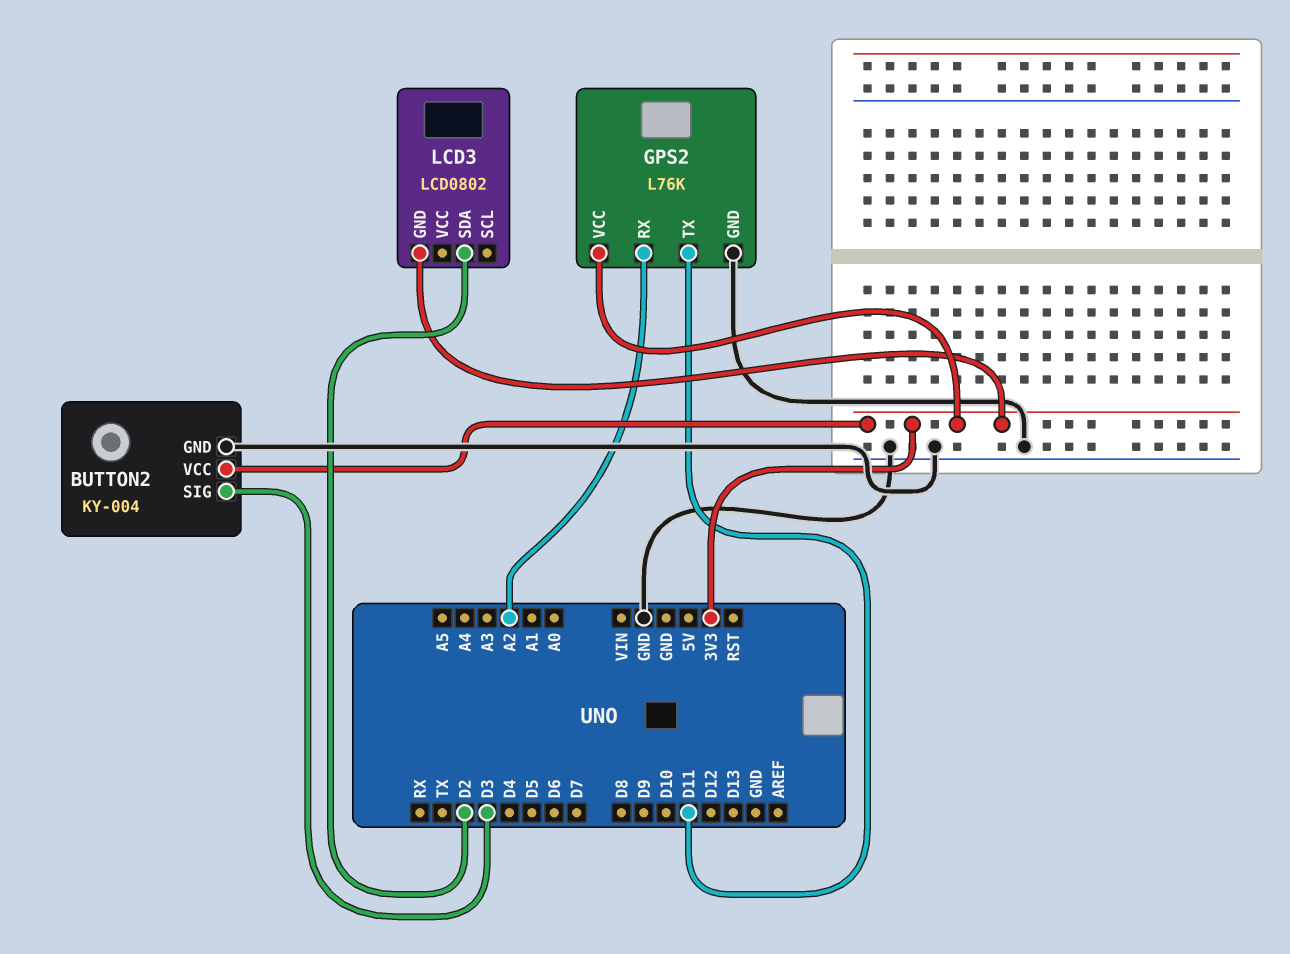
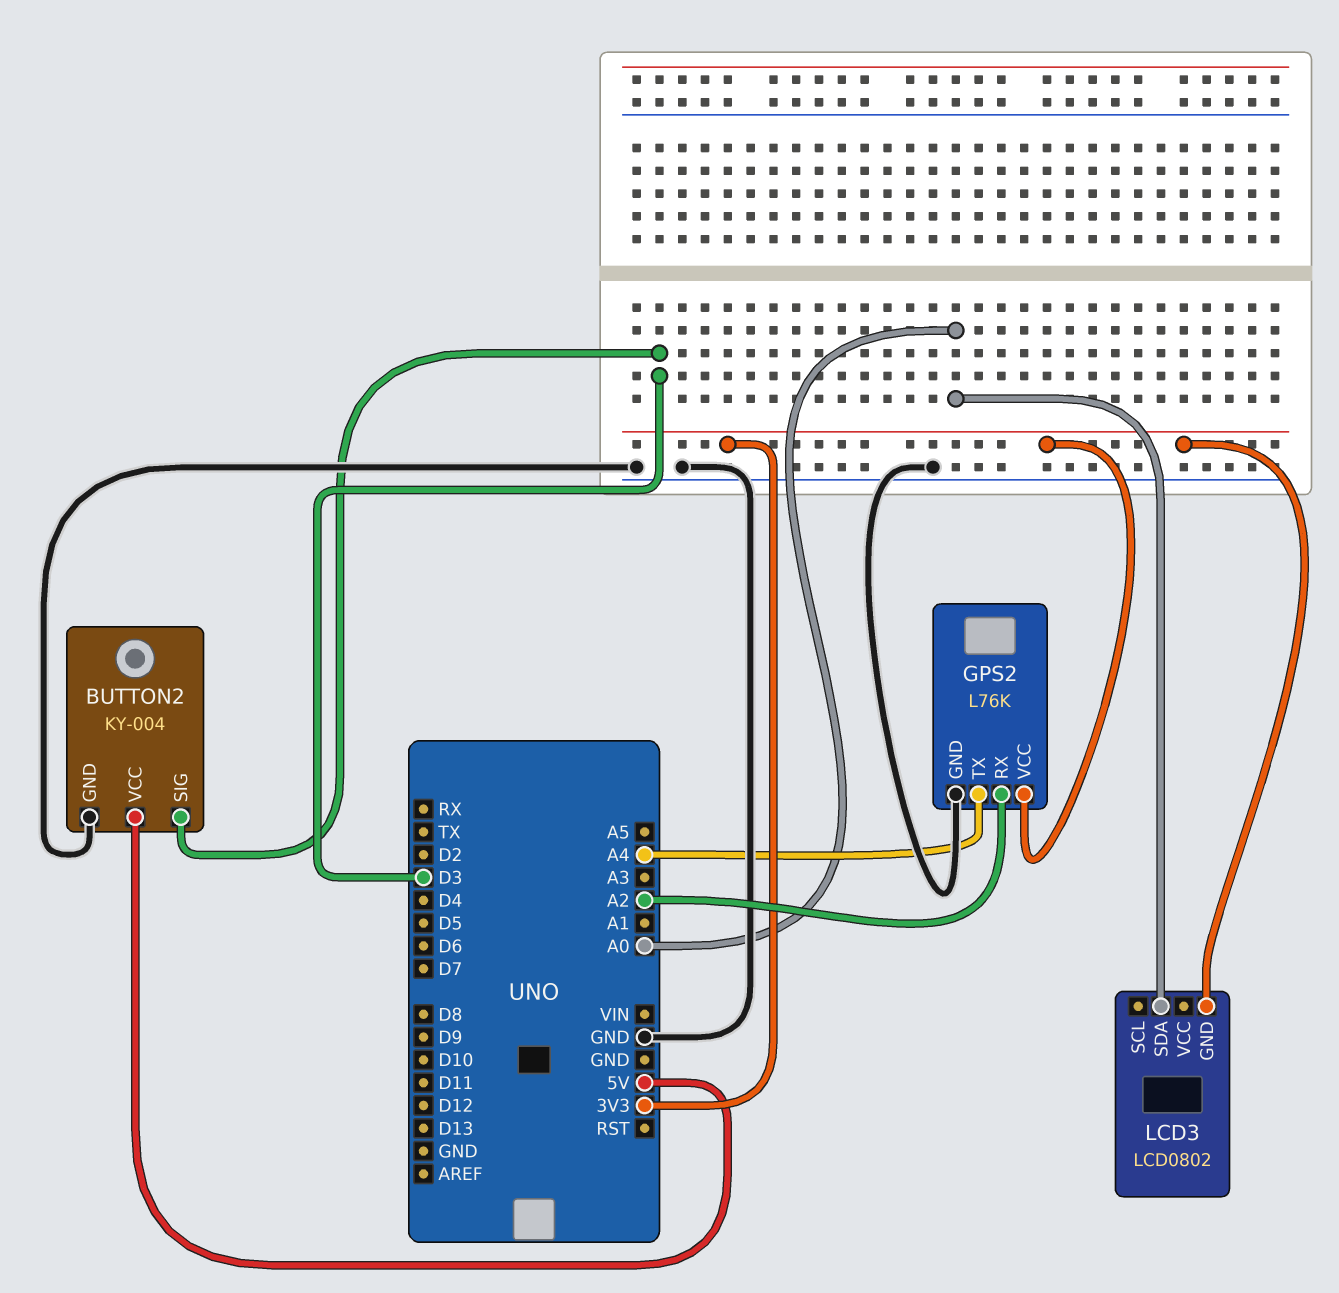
BUTTON2 pin VCC: 3V3 -> 5V
GPS2 pin TX: D11 -> A4
LCD3 pin SDA: D2 -> A0

